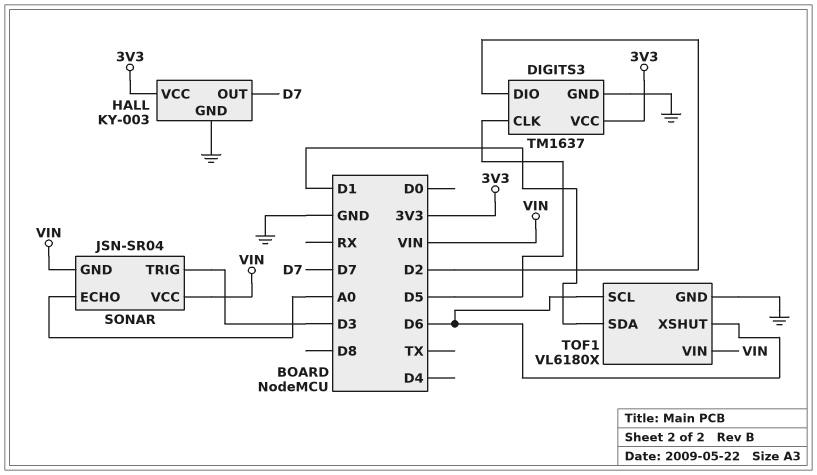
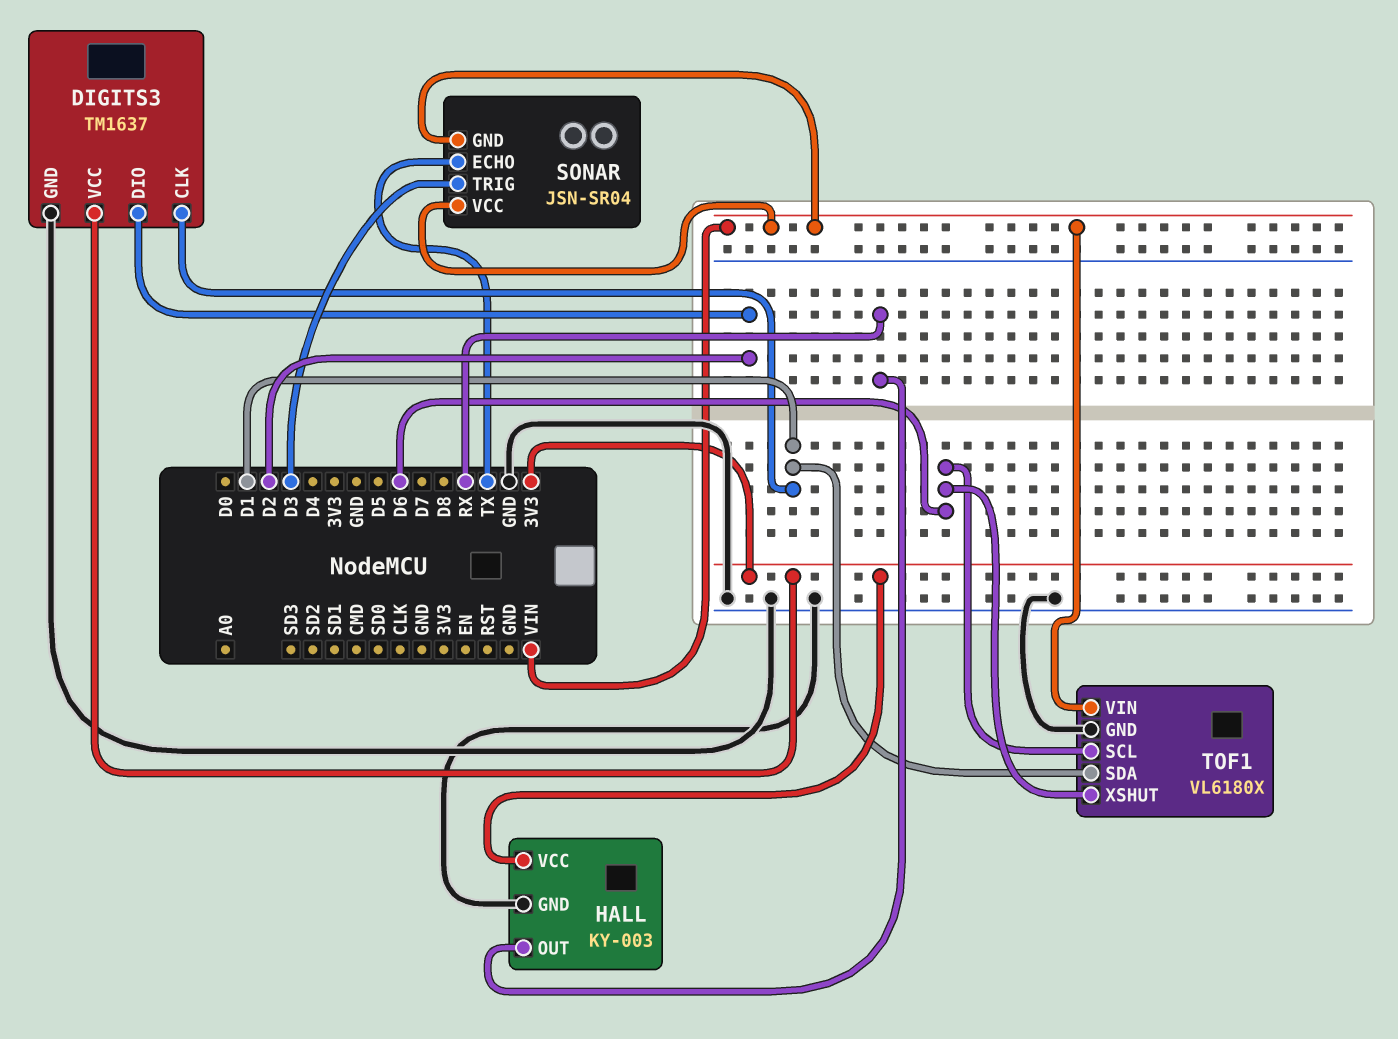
DIGITS3 pin CLK: D5 -> D1
HALL pin OUT: D7 -> RX
SONAR pin ECHO: A0 -> TX

